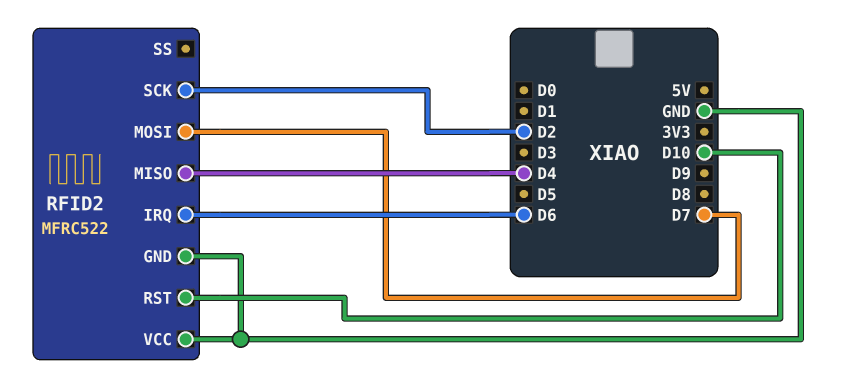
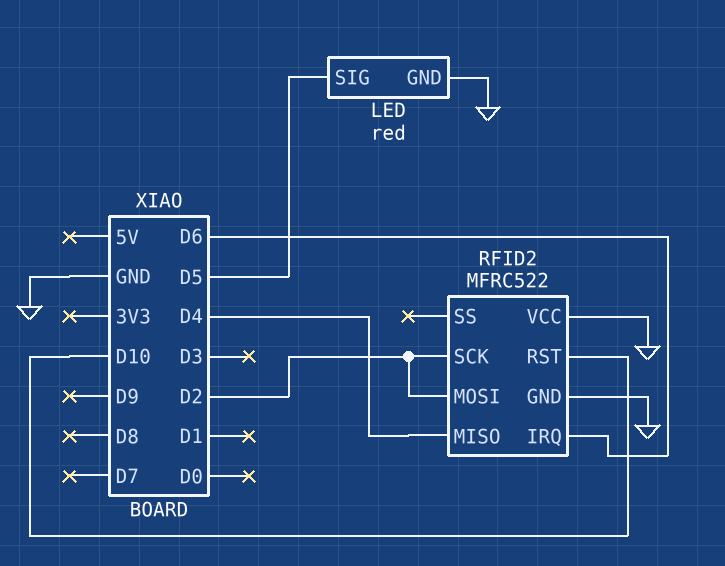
LED: none -> red
LED pin GND: none -> GND
LED pin SIG: none -> D5
RFID2 pin MOSI: D7 -> D2

